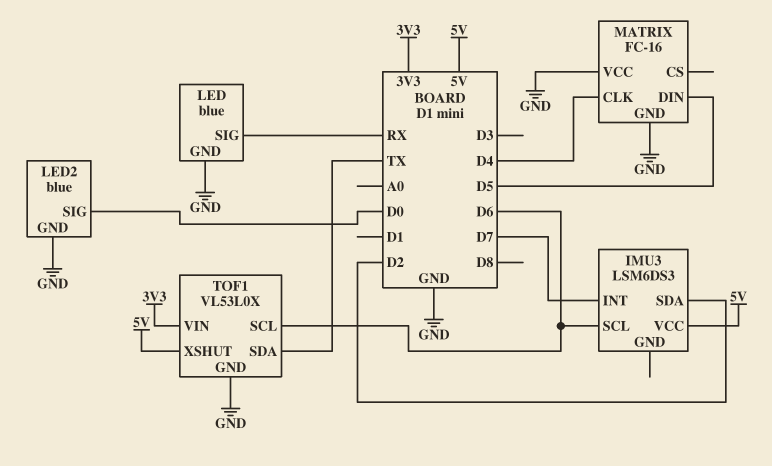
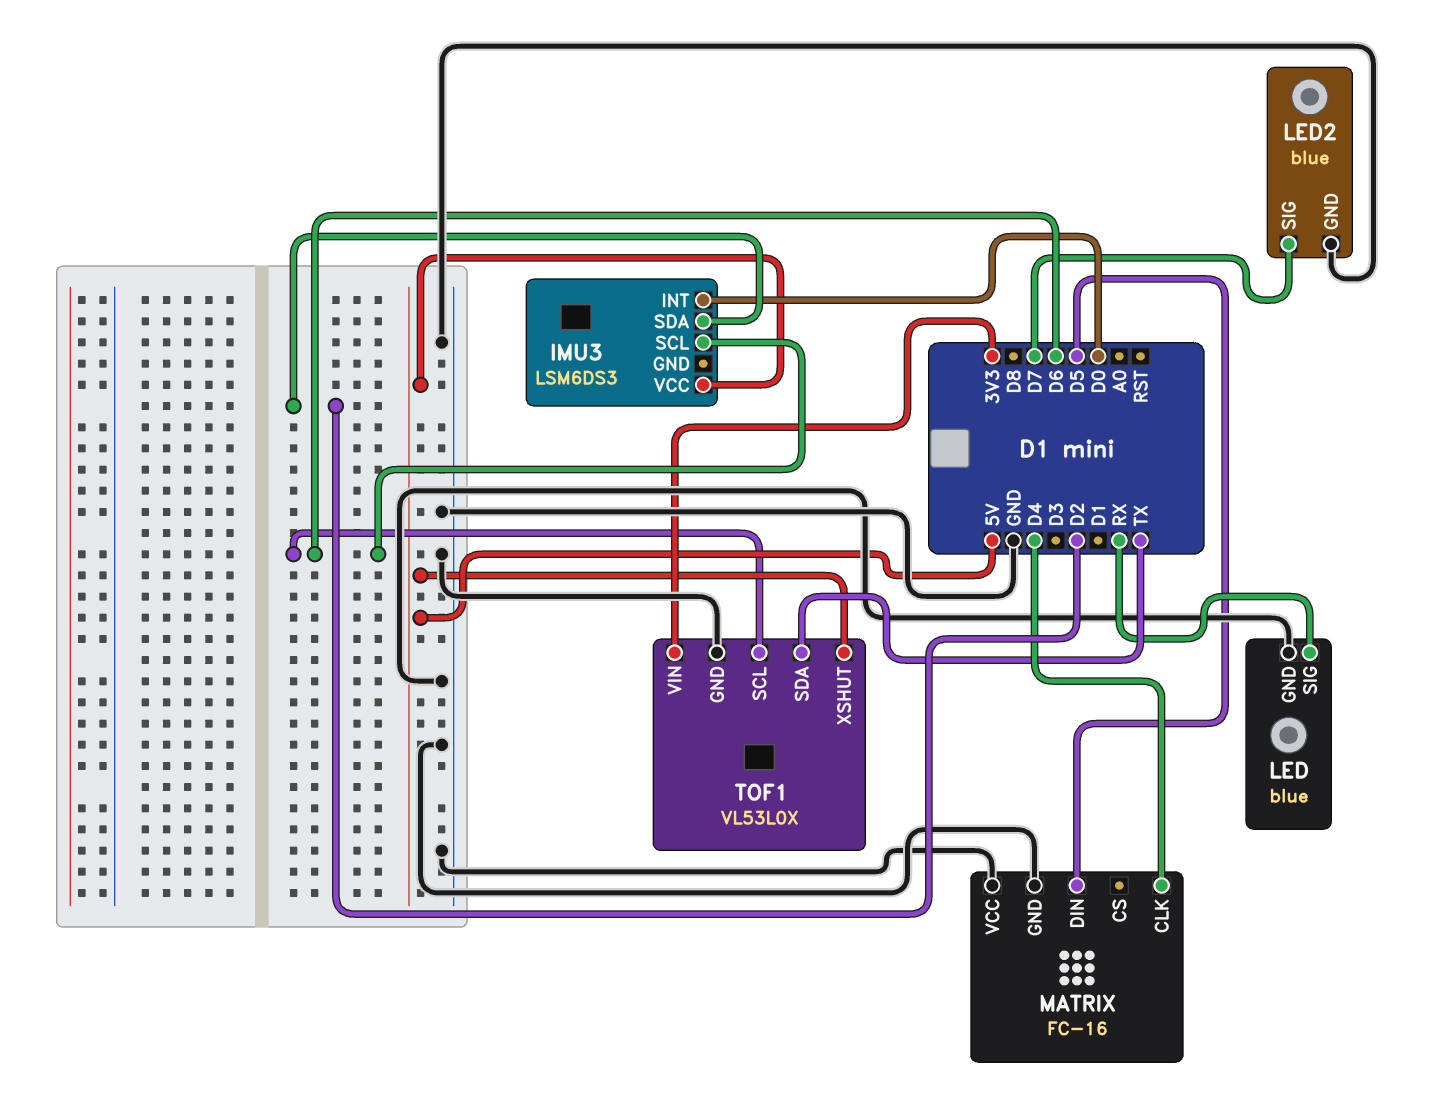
IMU3 pin INT: D7 -> D0
LED2 pin SIG: D0 -> D7

